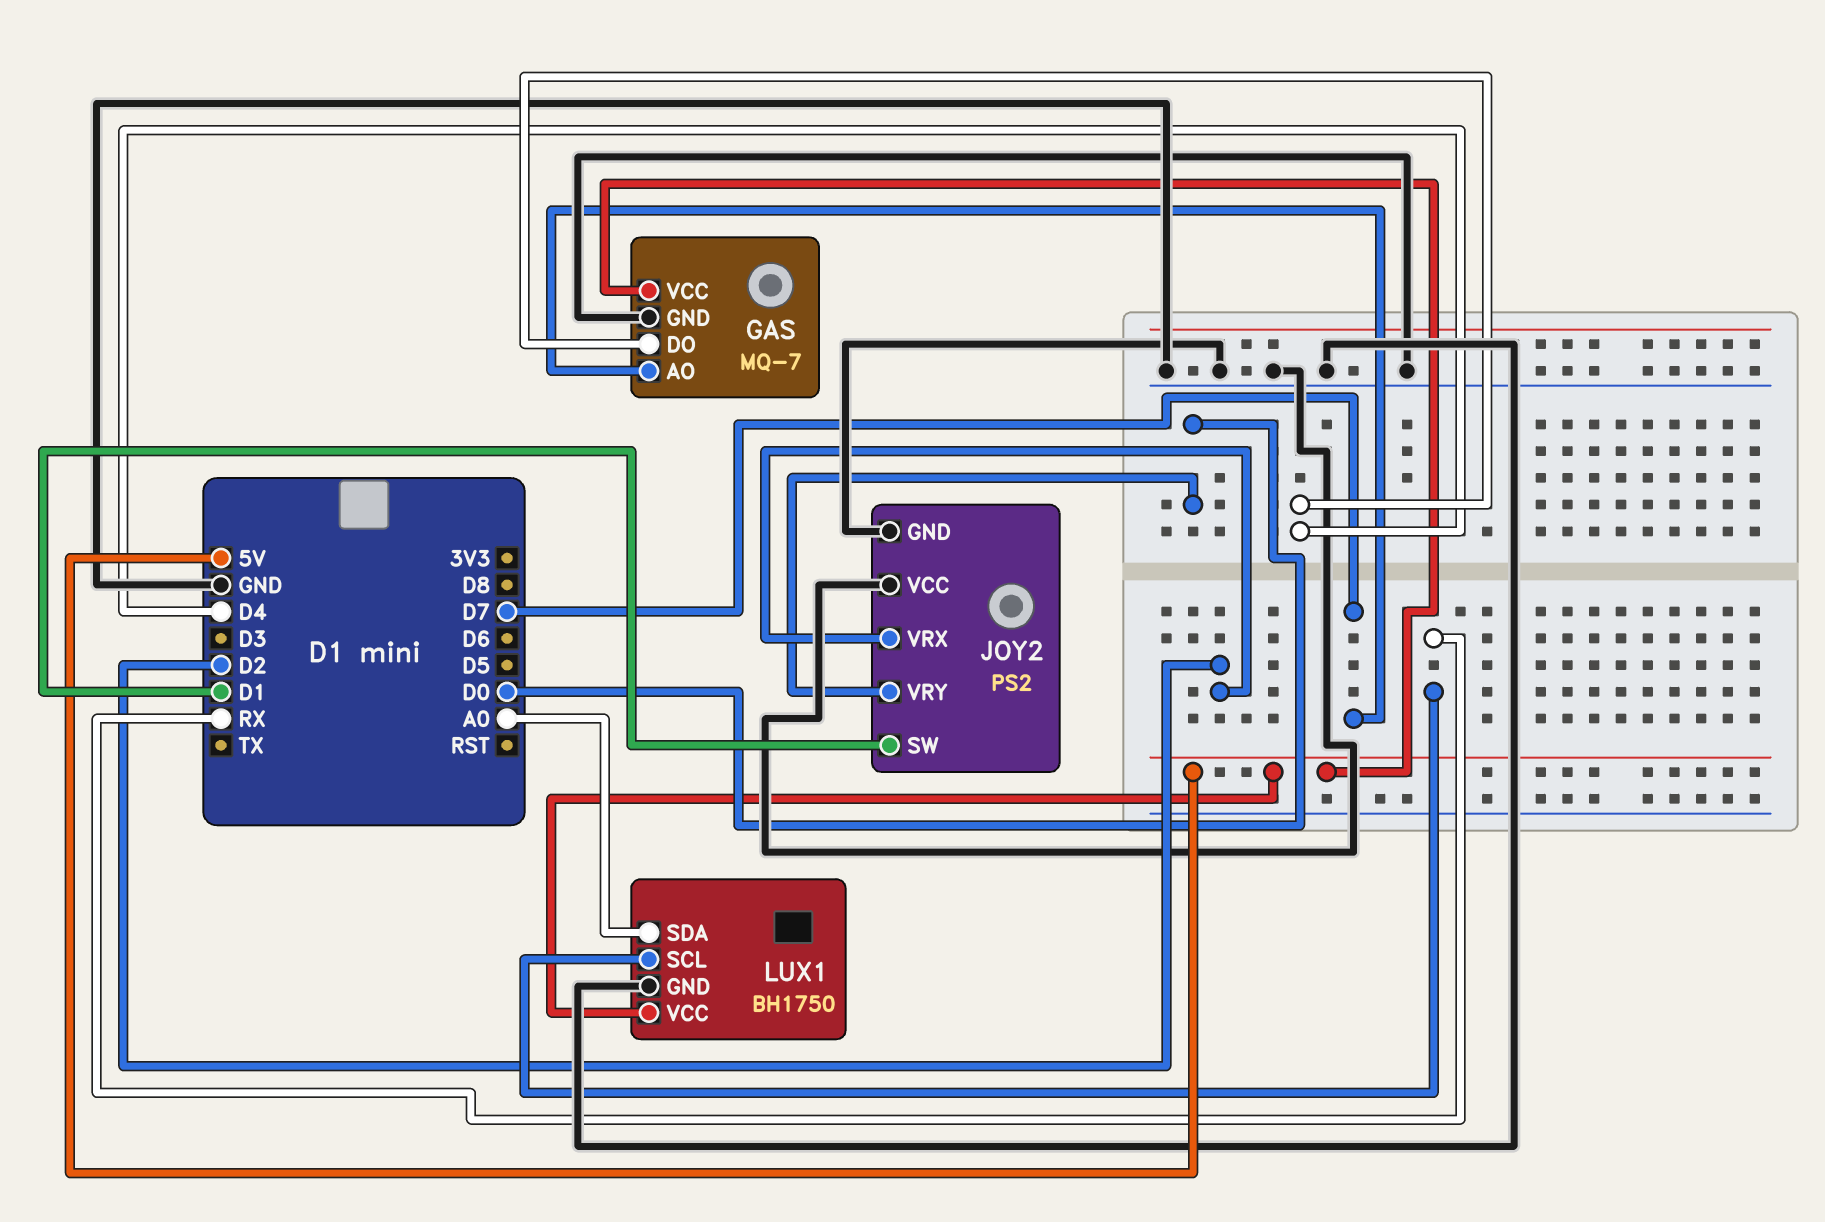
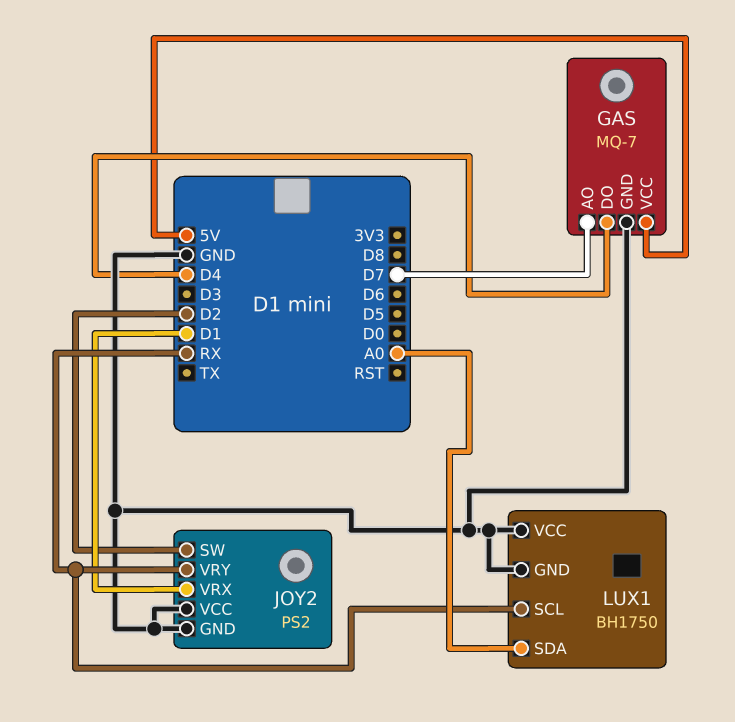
JOY2 pin SW: D1 -> D2
JOY2 pin VRX: D2 -> D1
JOY2 pin VRY: D0 -> RX
LUX1 pin VCC: 5V -> GND

